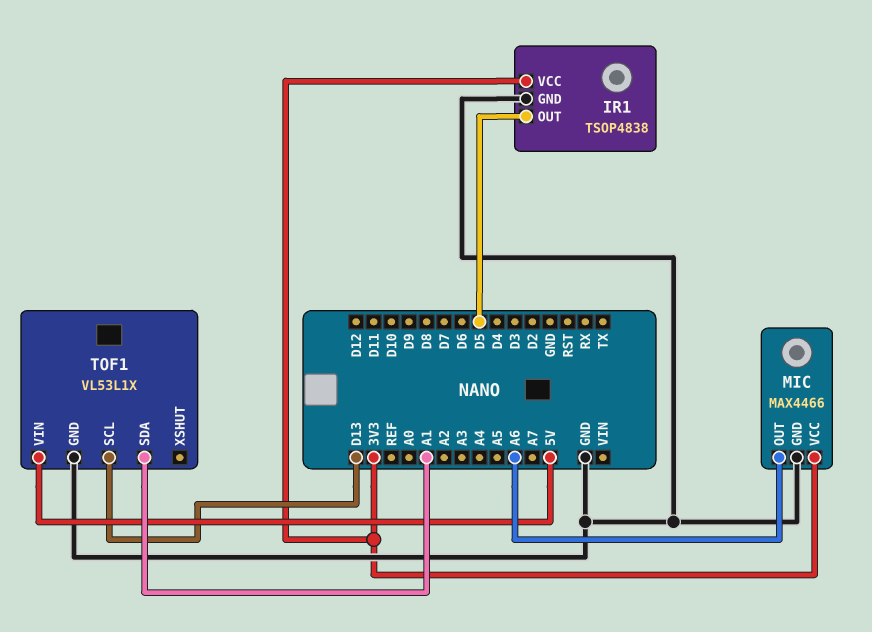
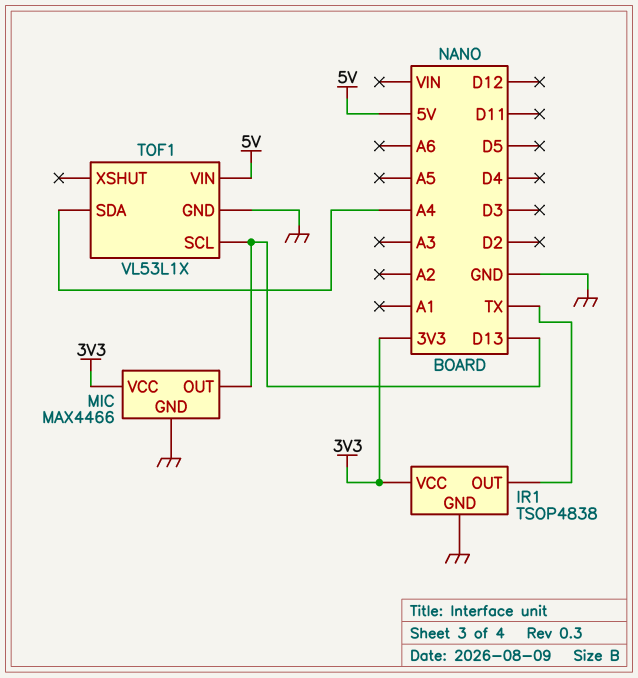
IR1 pin OUT: D5 -> TX
MIC pin OUT: A6 -> D13
TOF1 pin SDA: A1 -> A4

